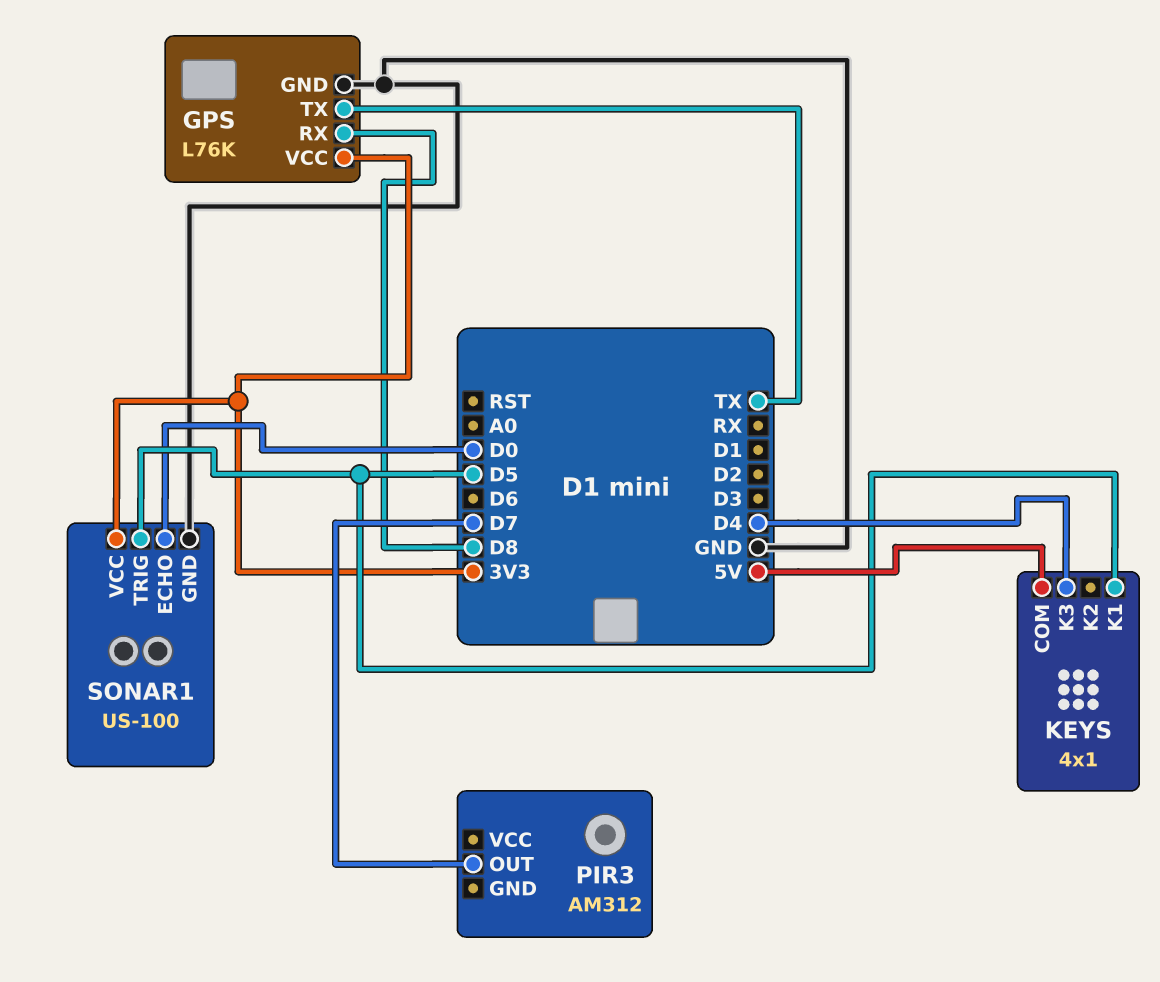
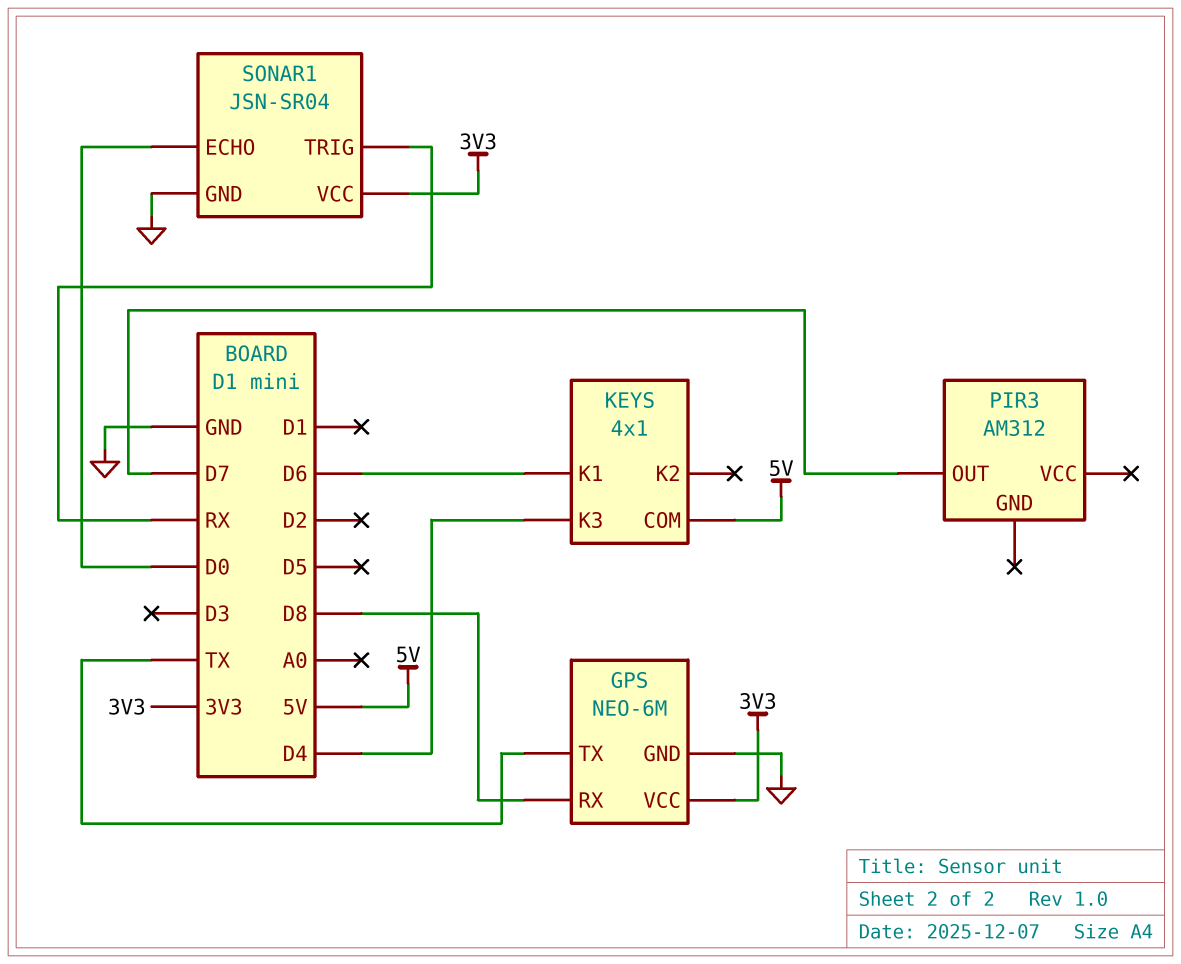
GPS: L76K -> NEO-6M
KEYS pin K1: D5 -> D6
SONAR1: US-100 -> JSN-SR04
SONAR1 pin TRIG: D5 -> RX

